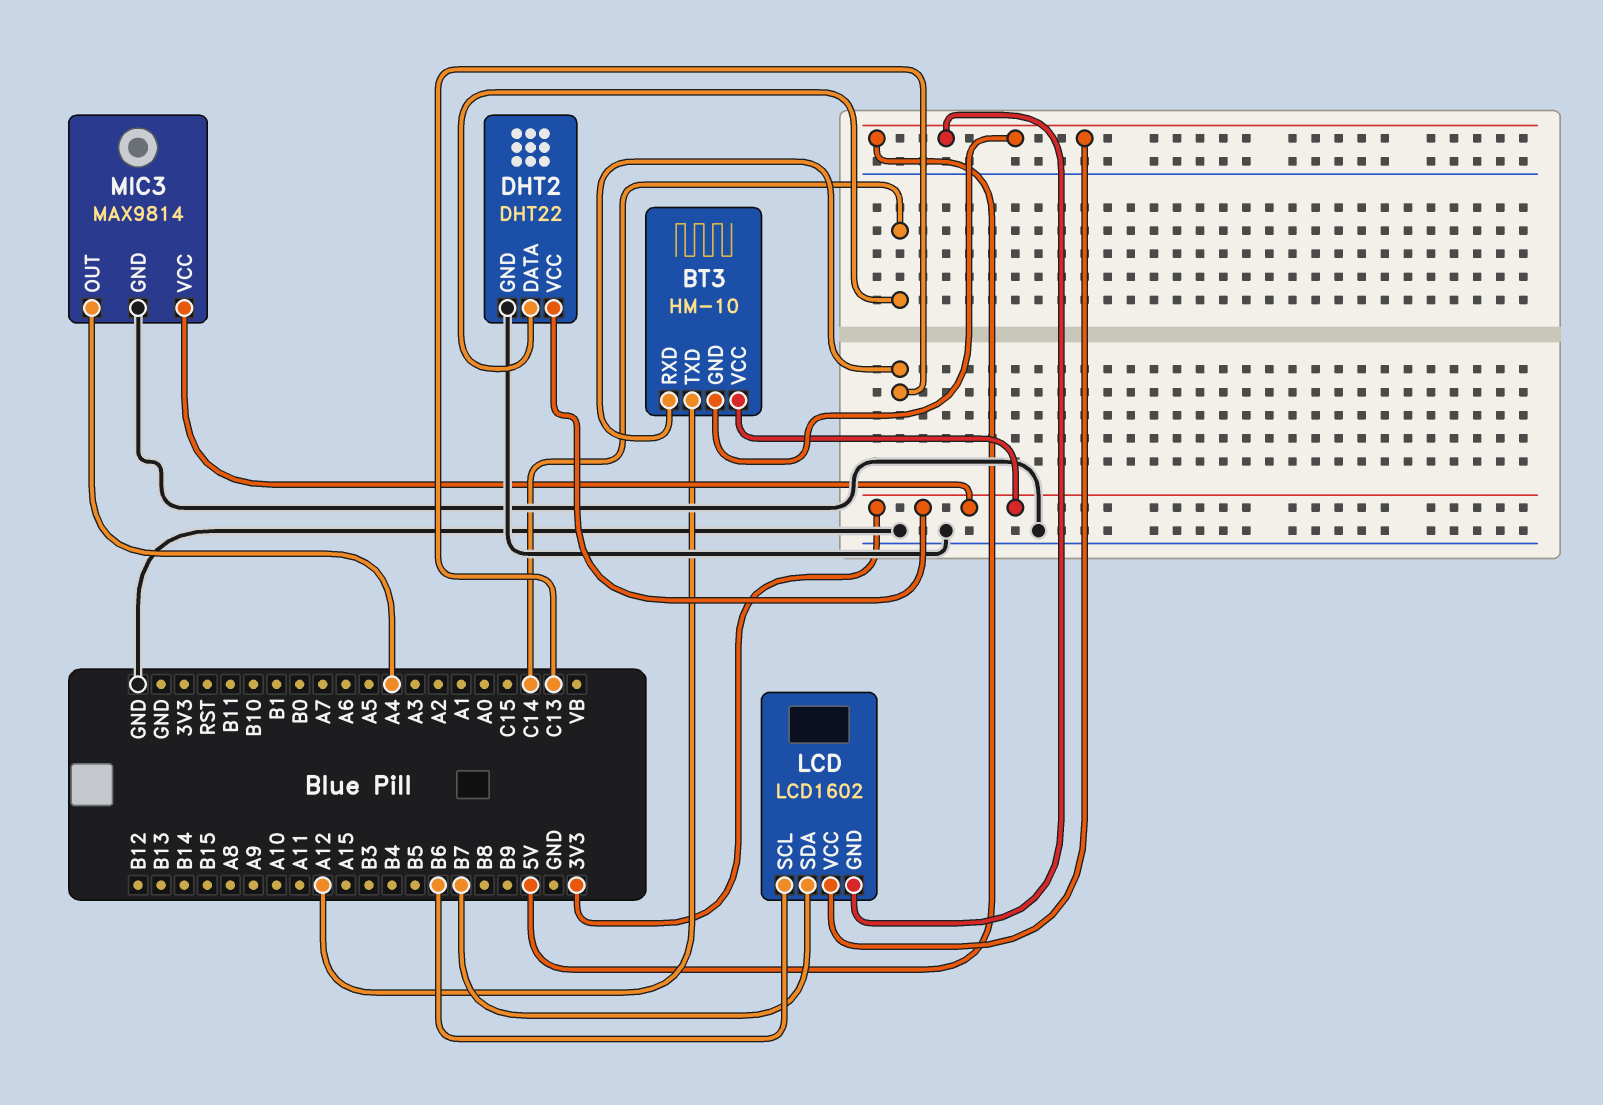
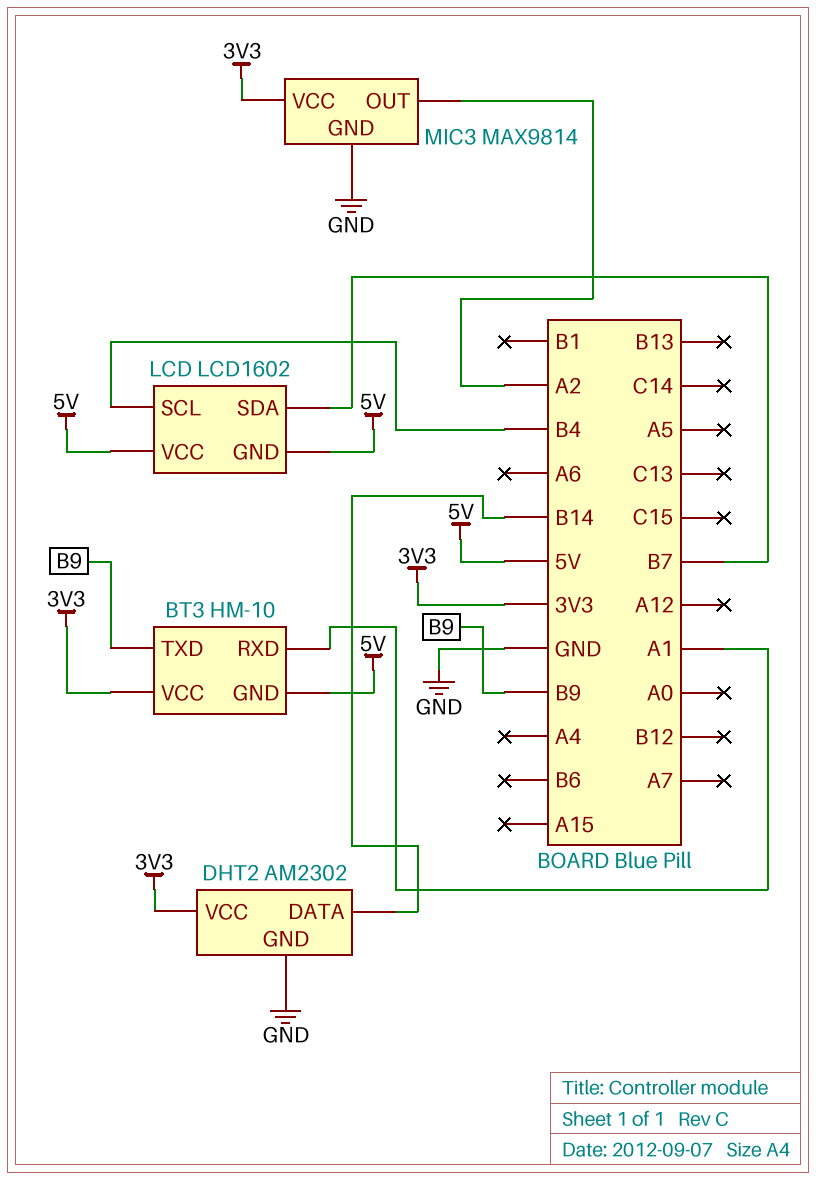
BT3 pin RXD: C13 -> A1
BT3 pin TXD: A12 -> B9
DHT2: DHT22 -> AM2302
DHT2 pin DATA: C14 -> B14
LCD pin SCL: B6 -> B4
MIC3 pin OUT: A4 -> A2

